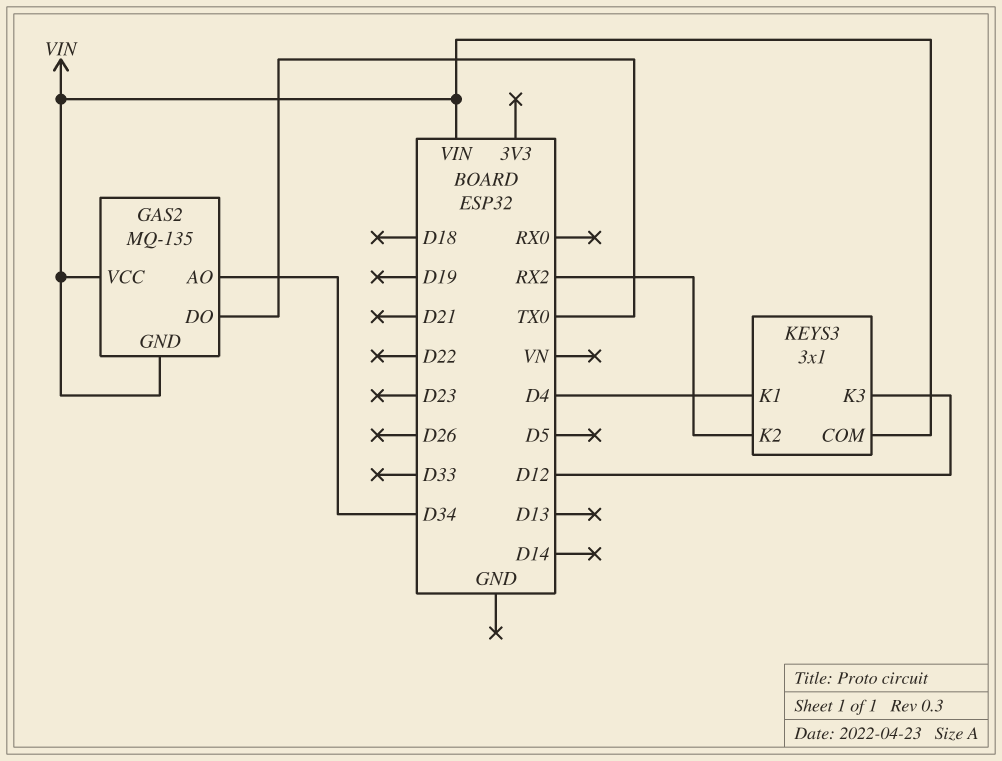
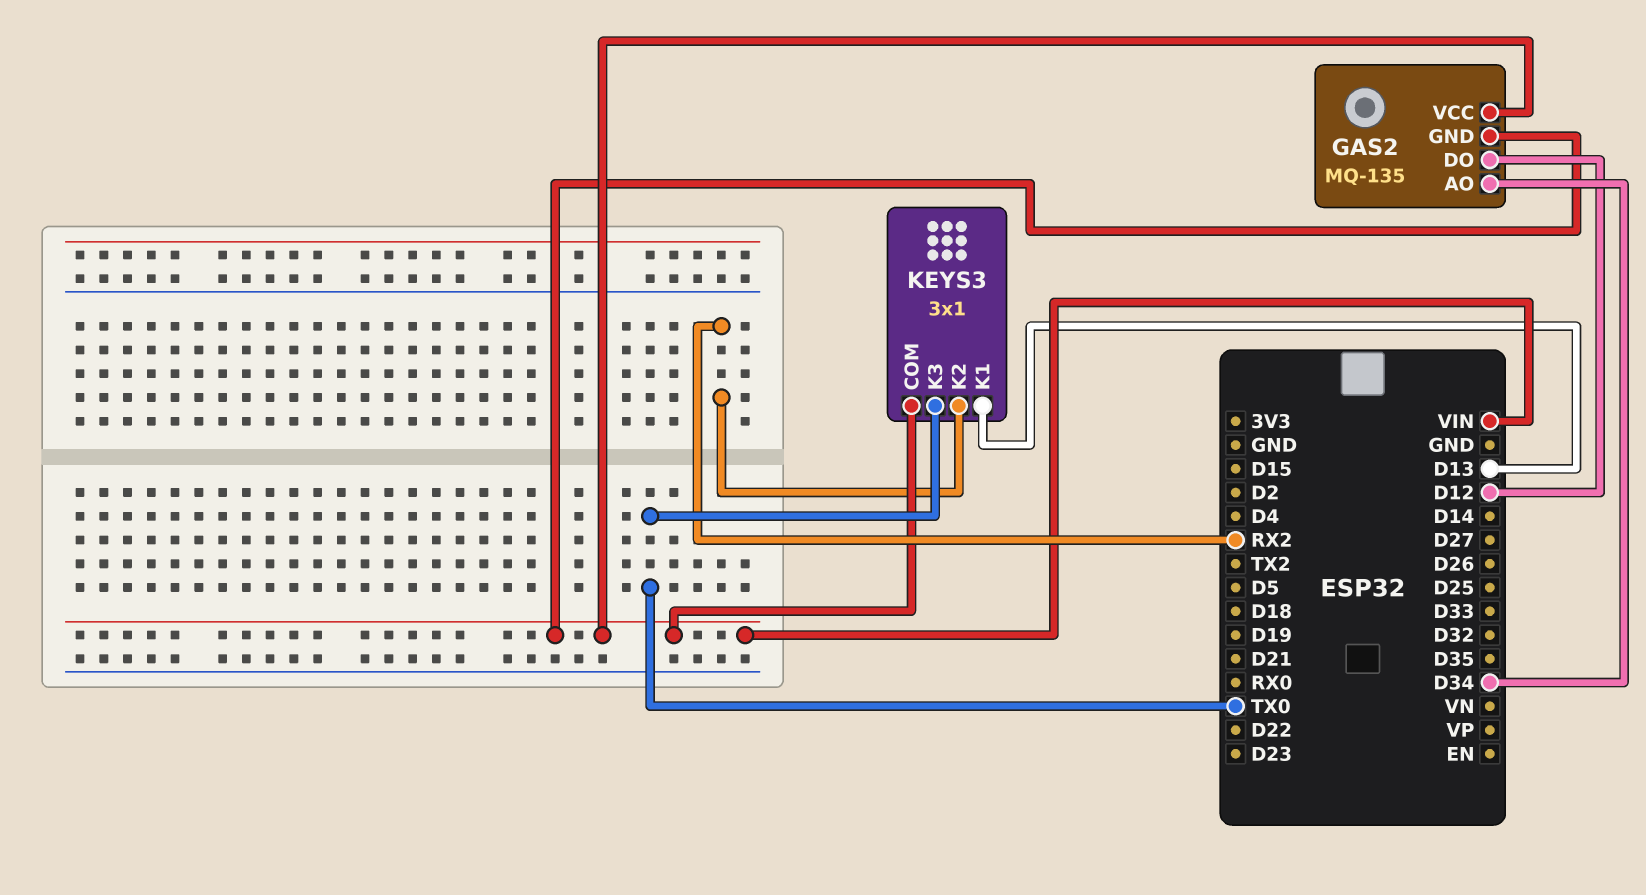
GAS2 pin DO: TX0 -> D12
KEYS3 pin K1: D4 -> D13
KEYS3 pin K3: D12 -> TX0

